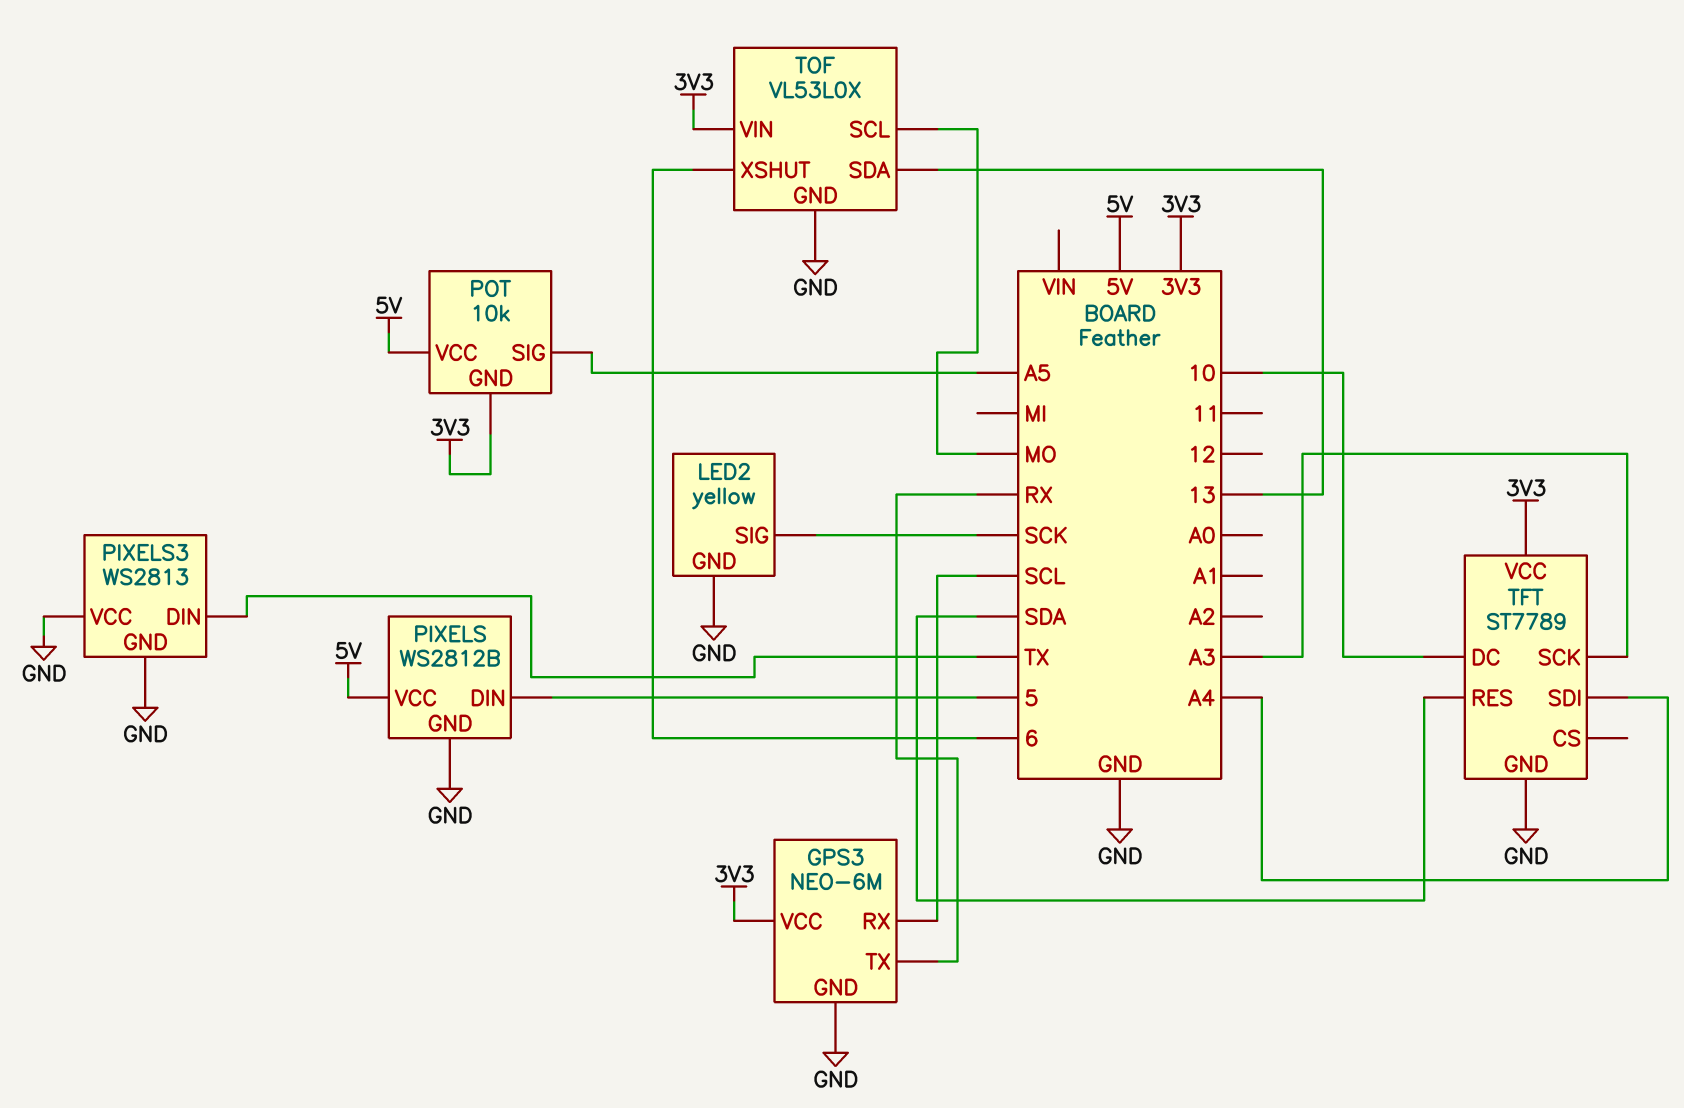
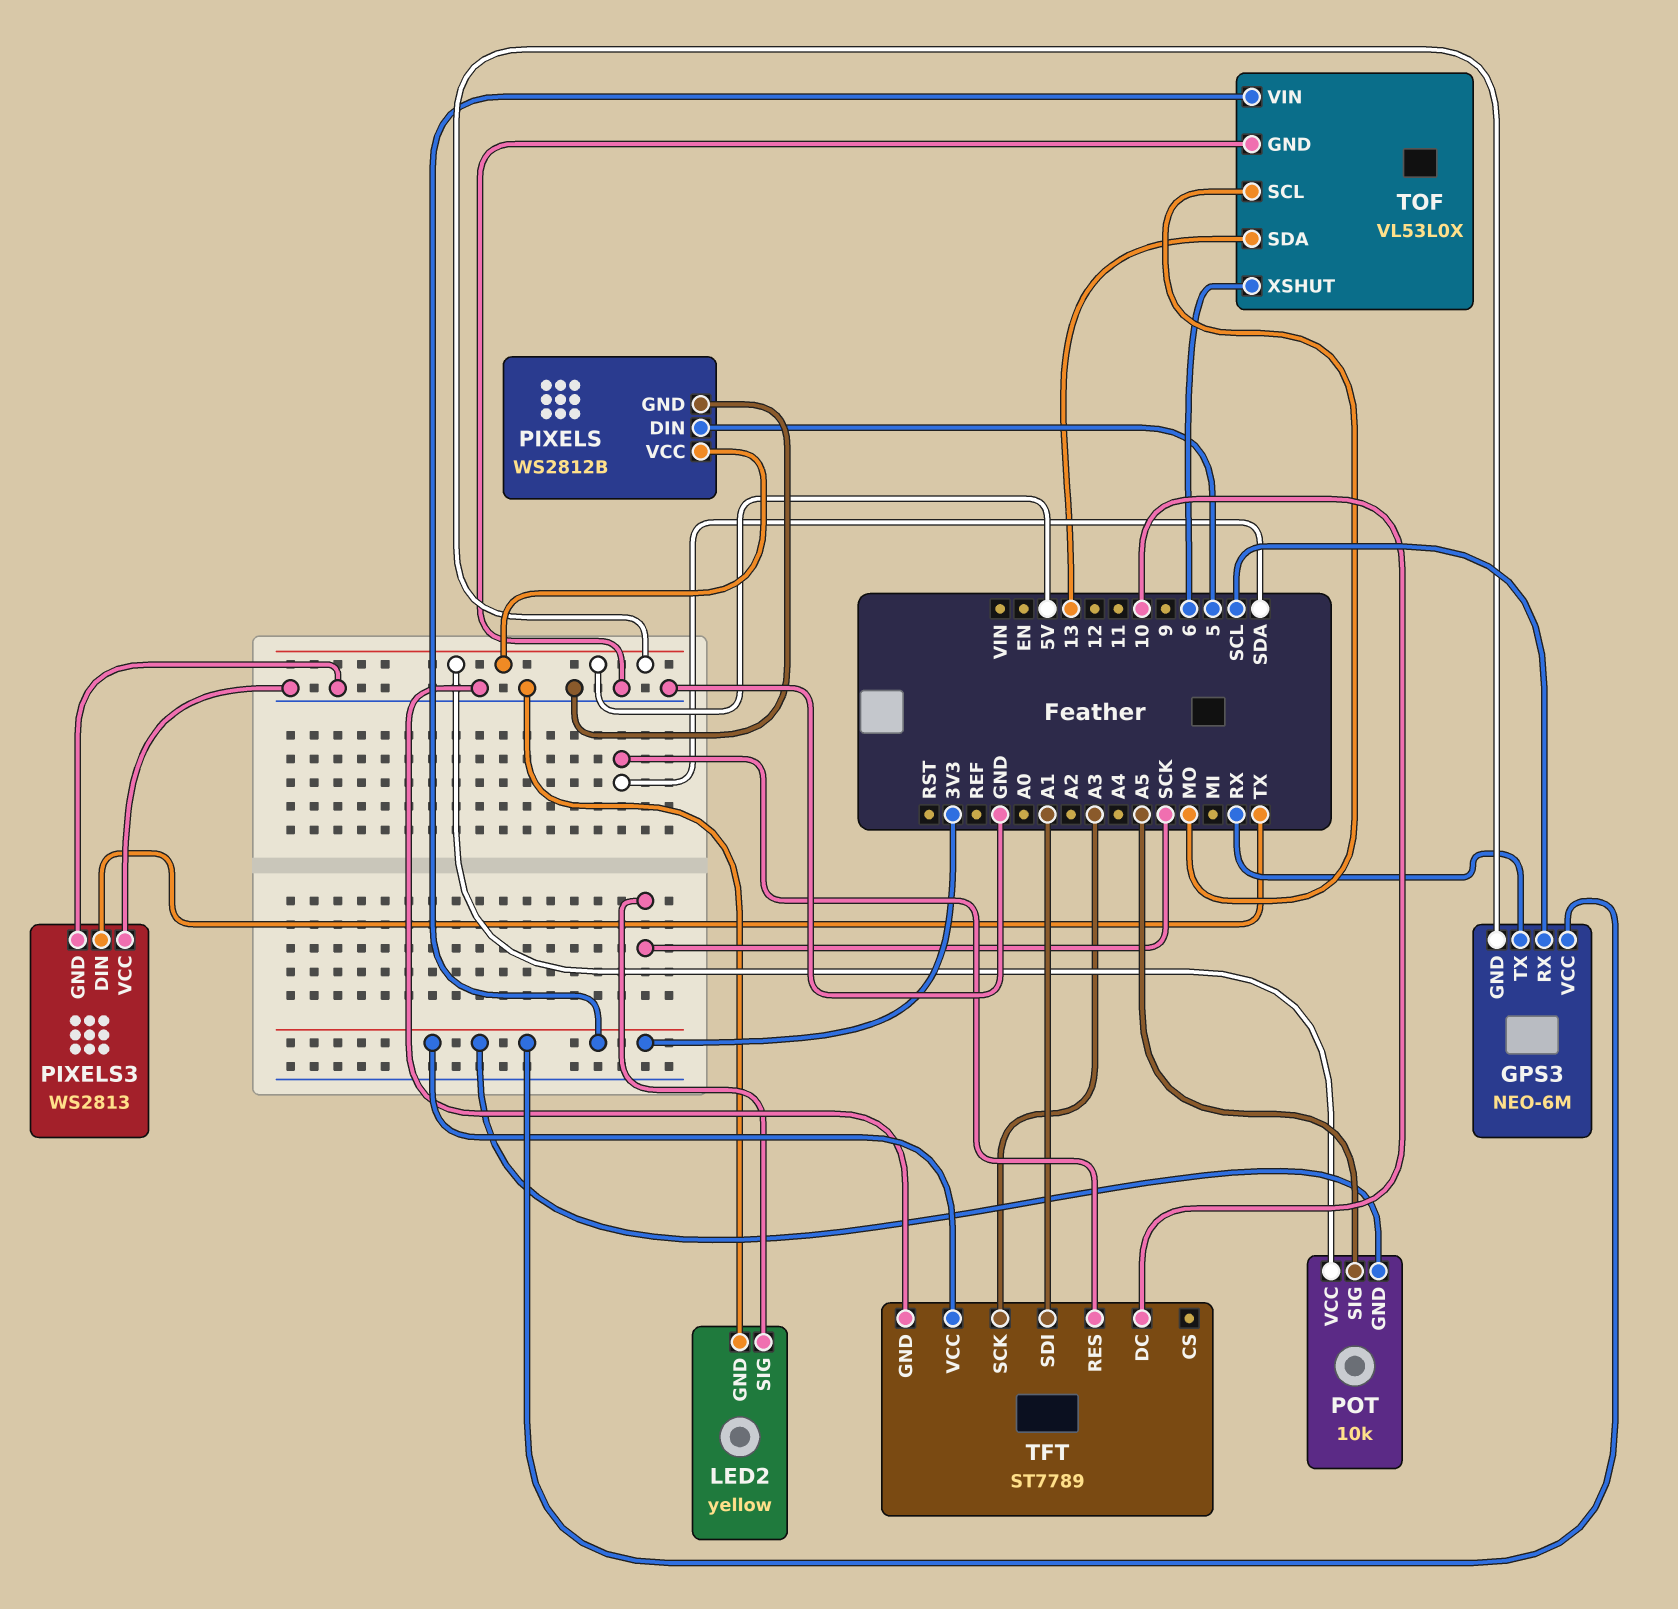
GPS3 pin GND: GND -> 5V
TFT pin SDI: A4 -> A1

